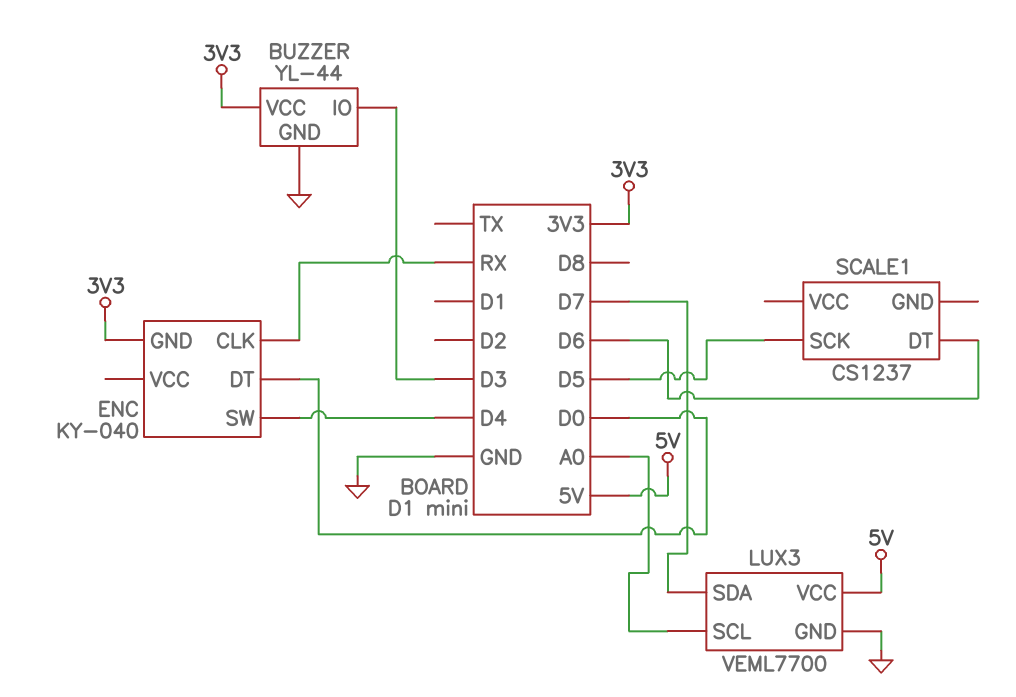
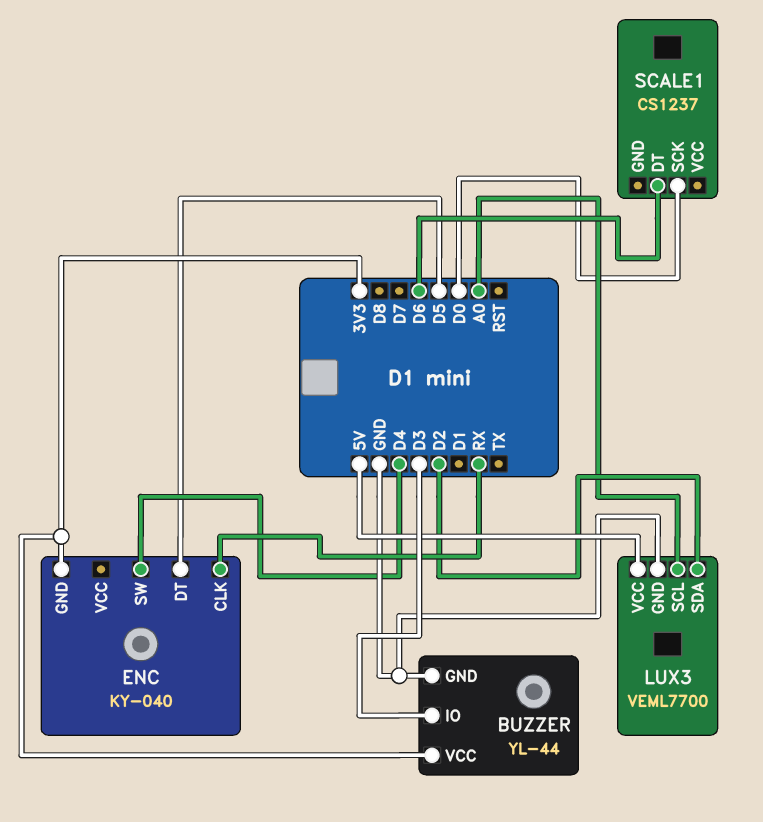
ENC pin DT: D0 -> D5
LUX3 pin SDA: D7 -> D2
SCALE1 pin SCK: D5 -> D0

